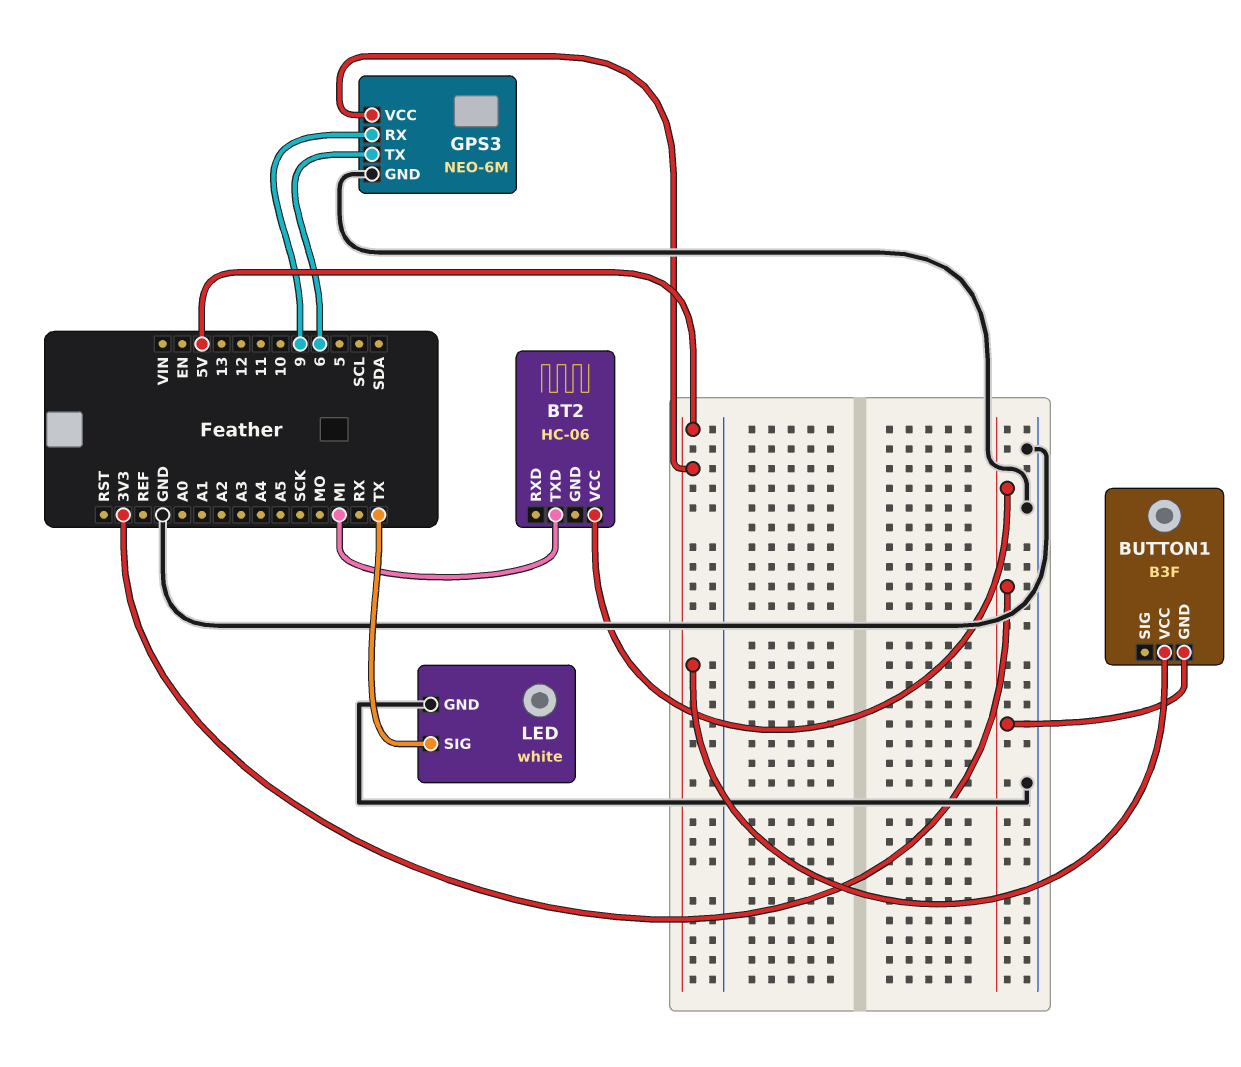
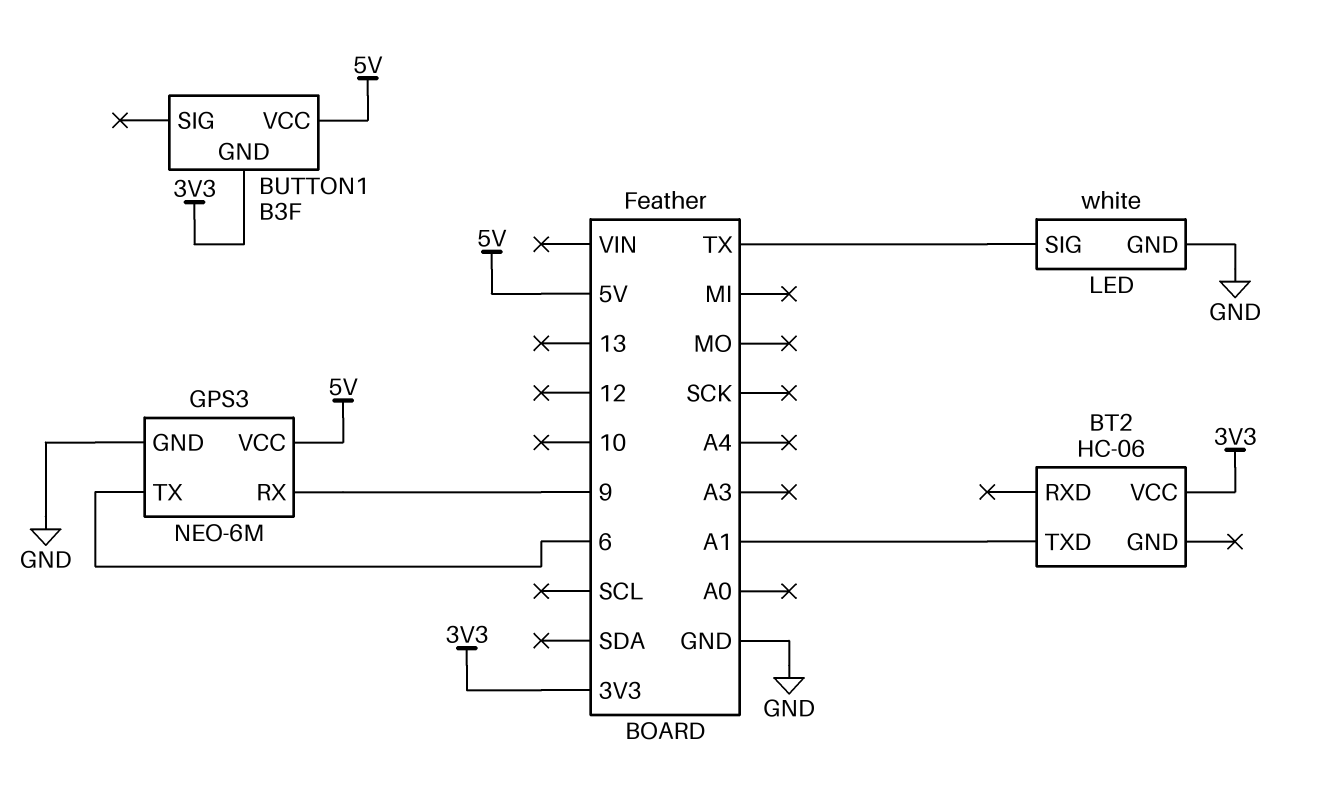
BT2 pin TXD: MI -> A1

